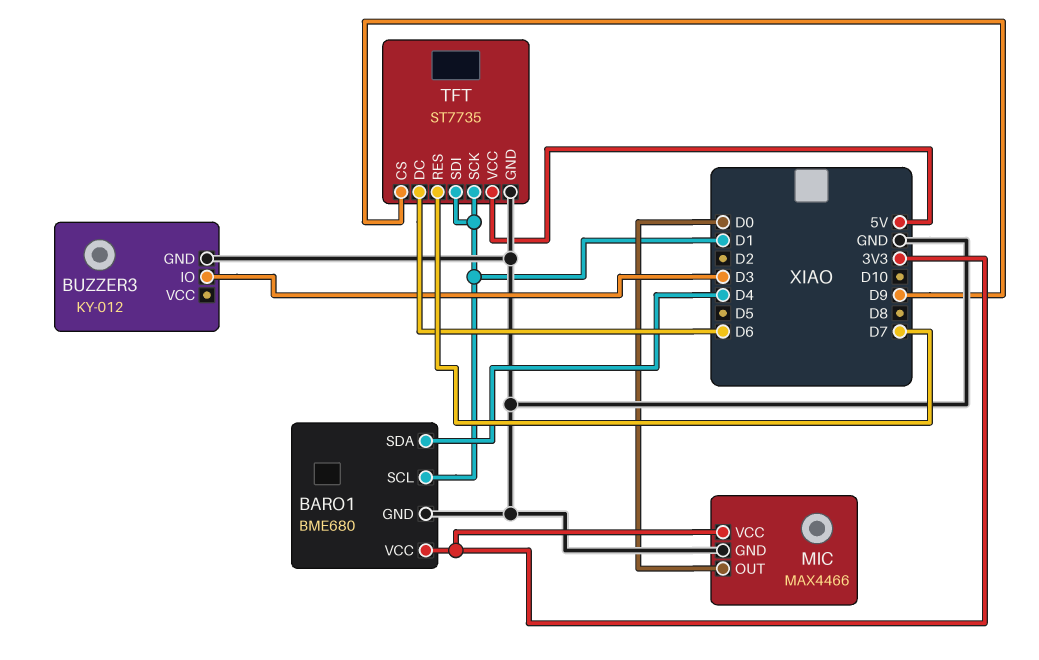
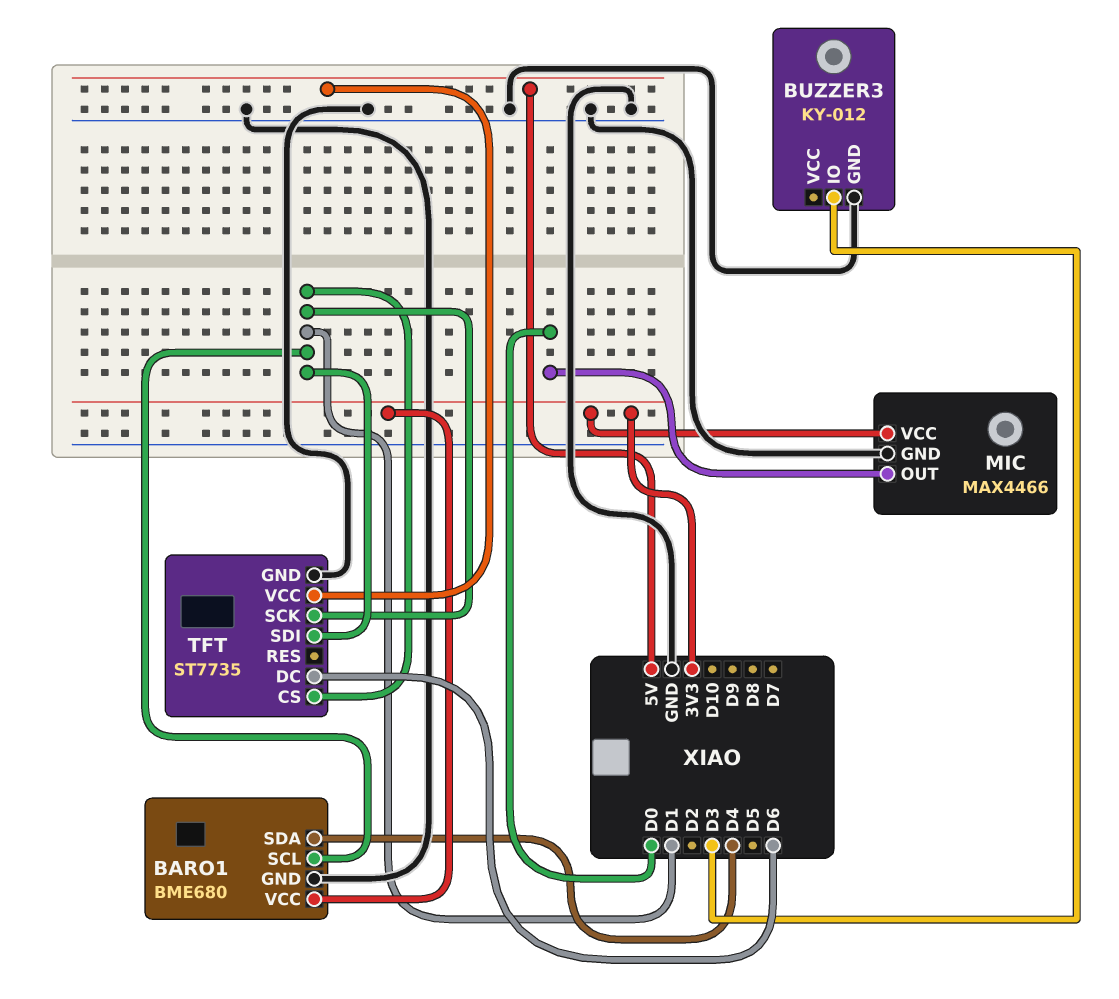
TFT pin CS: D9 -> D1
TFT pin RES: D7 -> none

